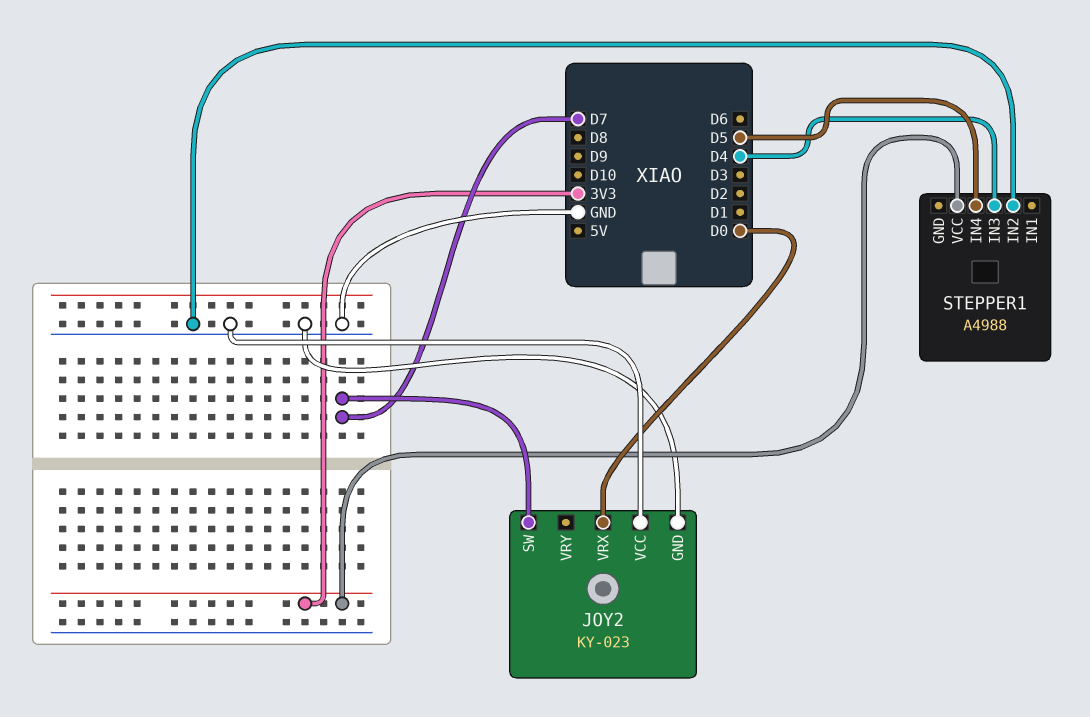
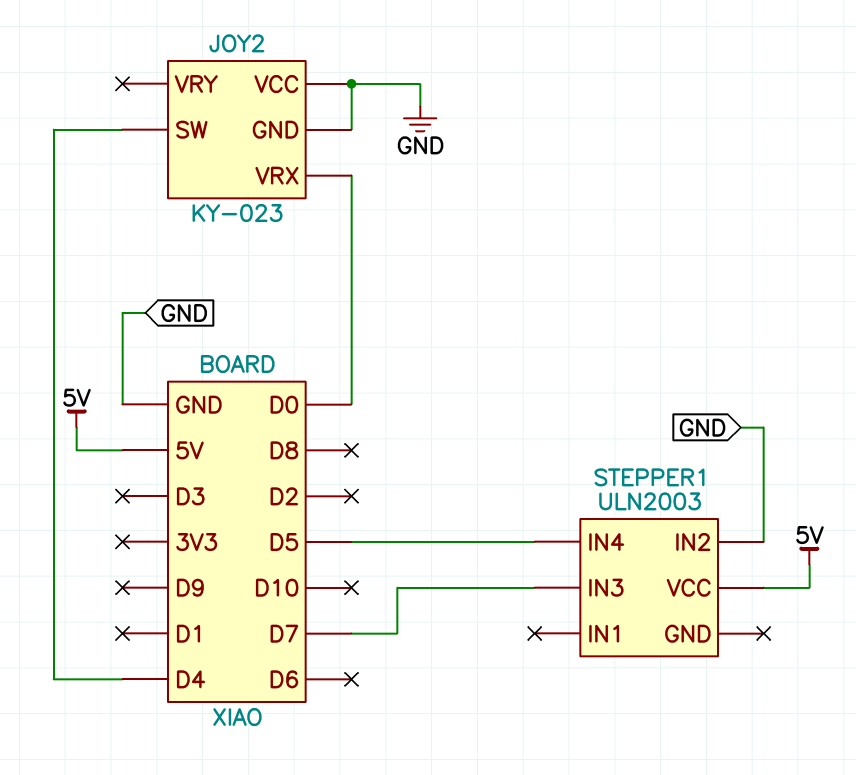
JOY2 pin SW: D7 -> D4
STEPPER1: A4988 -> ULN2003
STEPPER1 pin IN3: D4 -> D7
STEPPER1 pin VCC: 3V3 -> 5V

